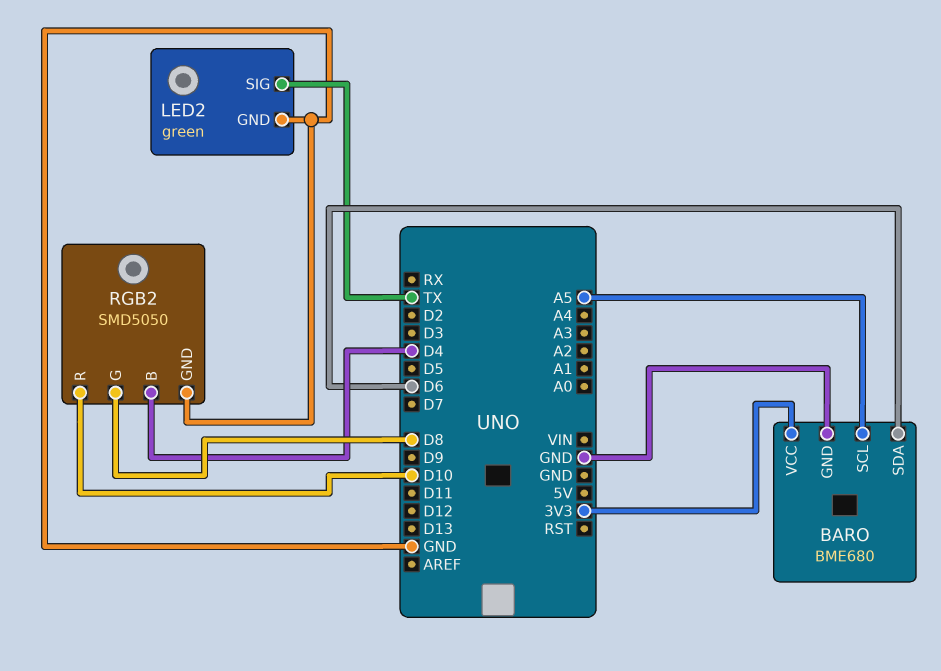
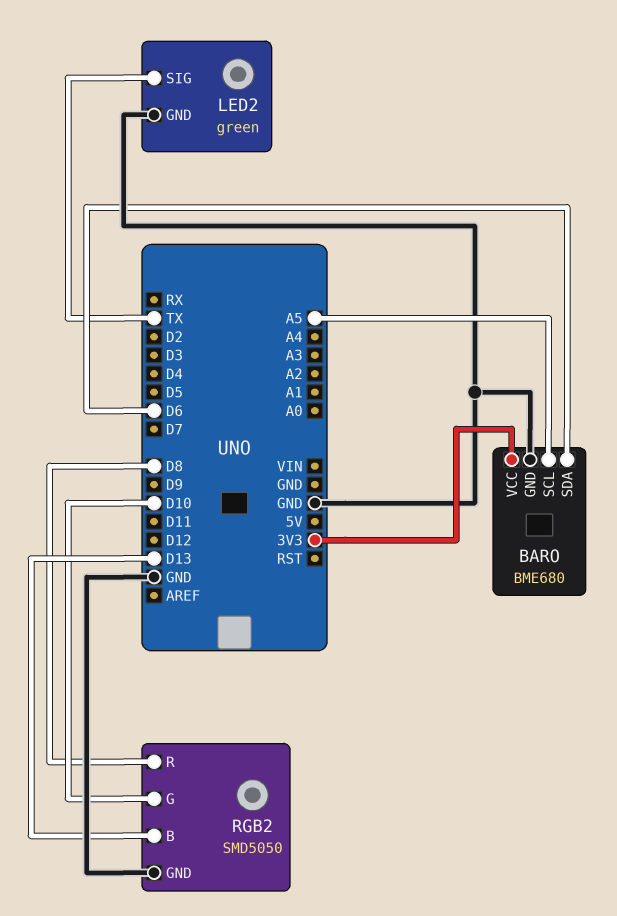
RGB2 pin B: D4 -> D13
RGB2 pin G: D8 -> D10
RGB2 pin R: D10 -> D8

